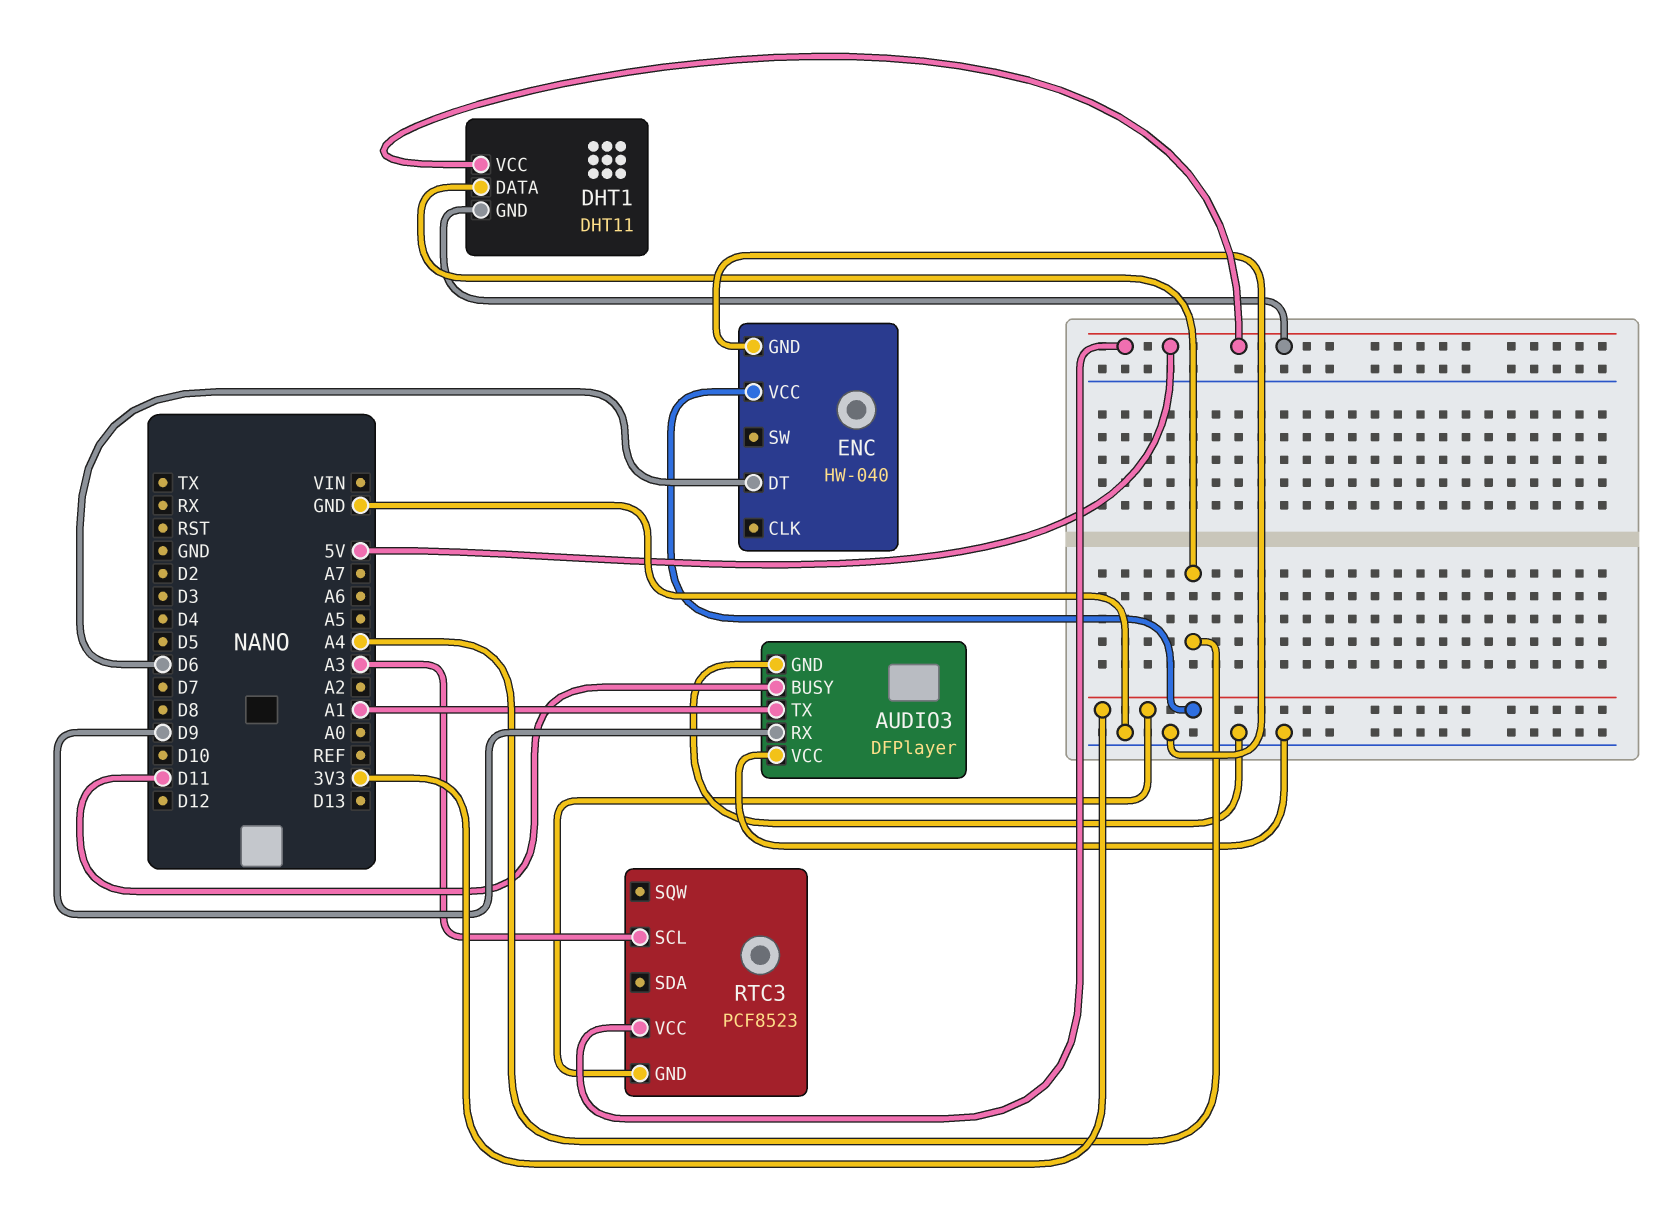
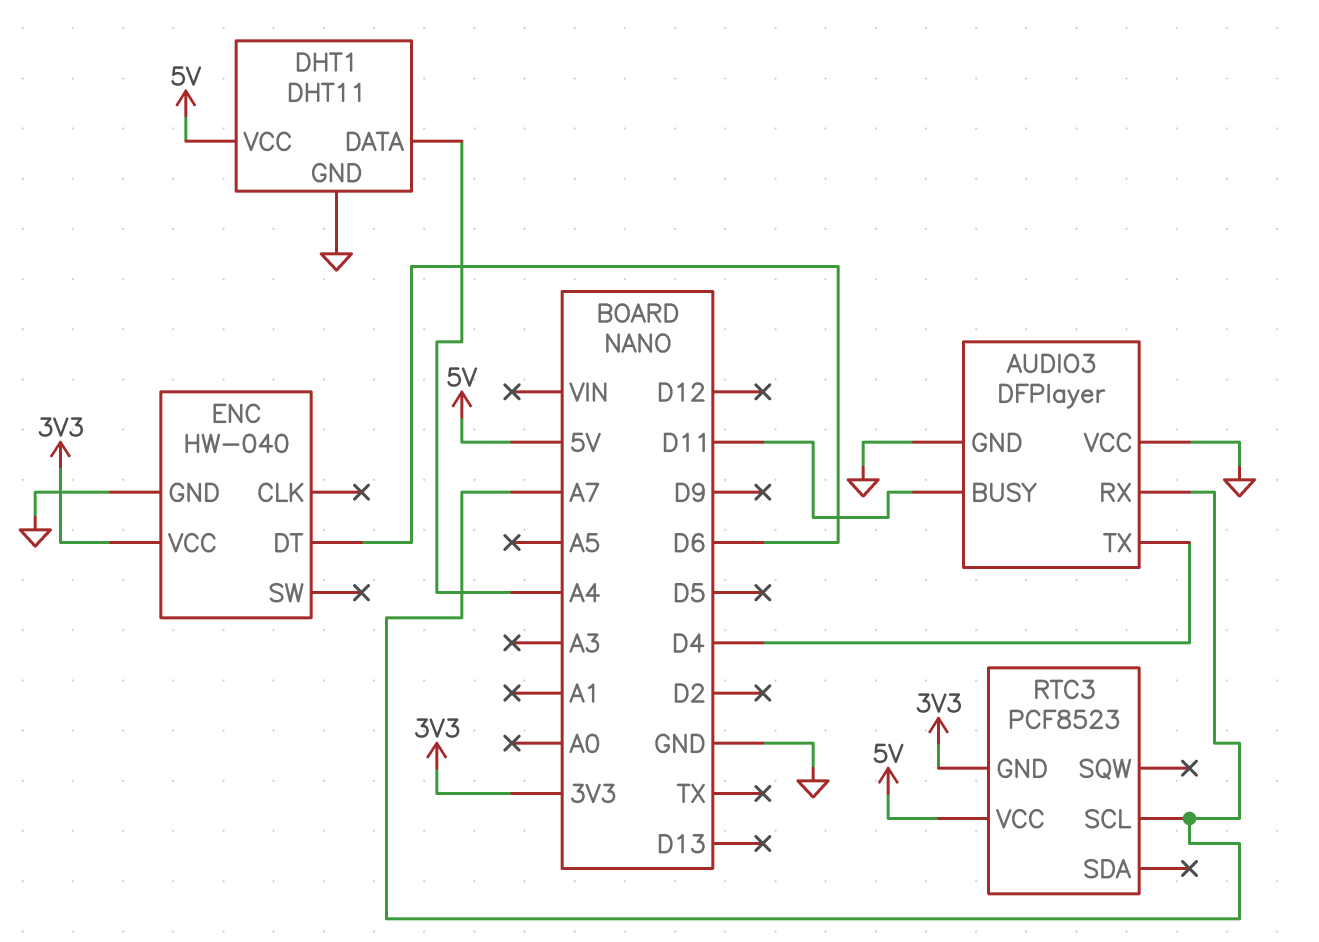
AUDIO3 pin RX: D9 -> A7
AUDIO3 pin TX: A1 -> D4
DHT1 pin GND: 5V -> GND
RTC3 pin SCL: A3 -> A7

